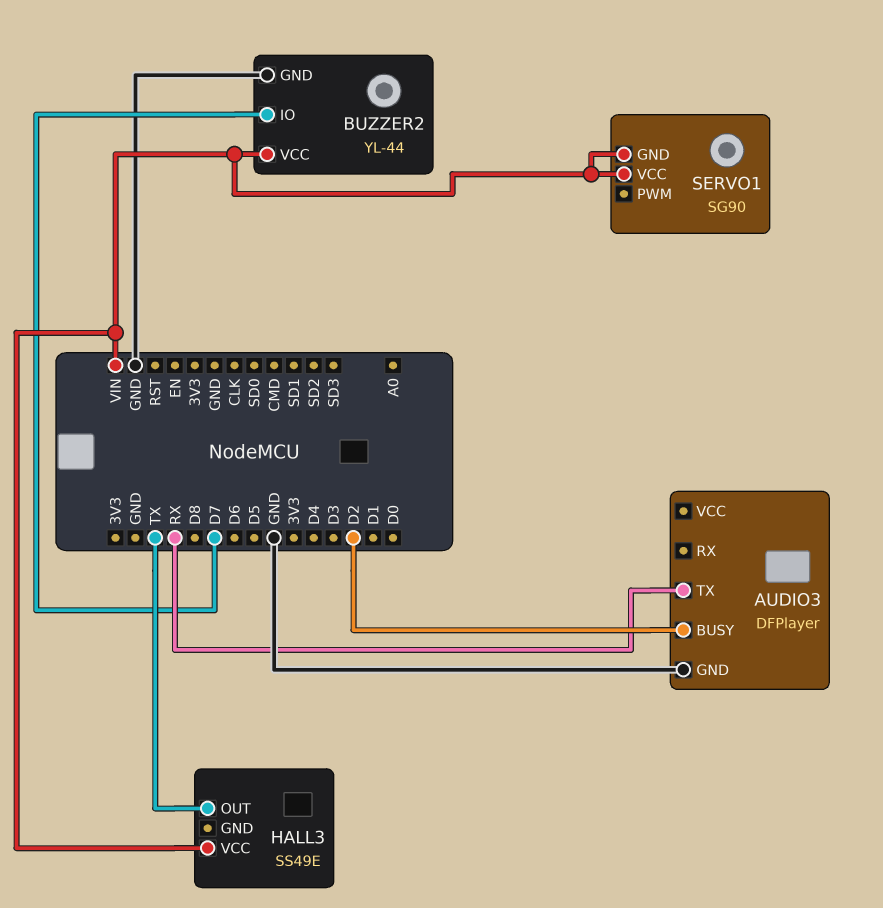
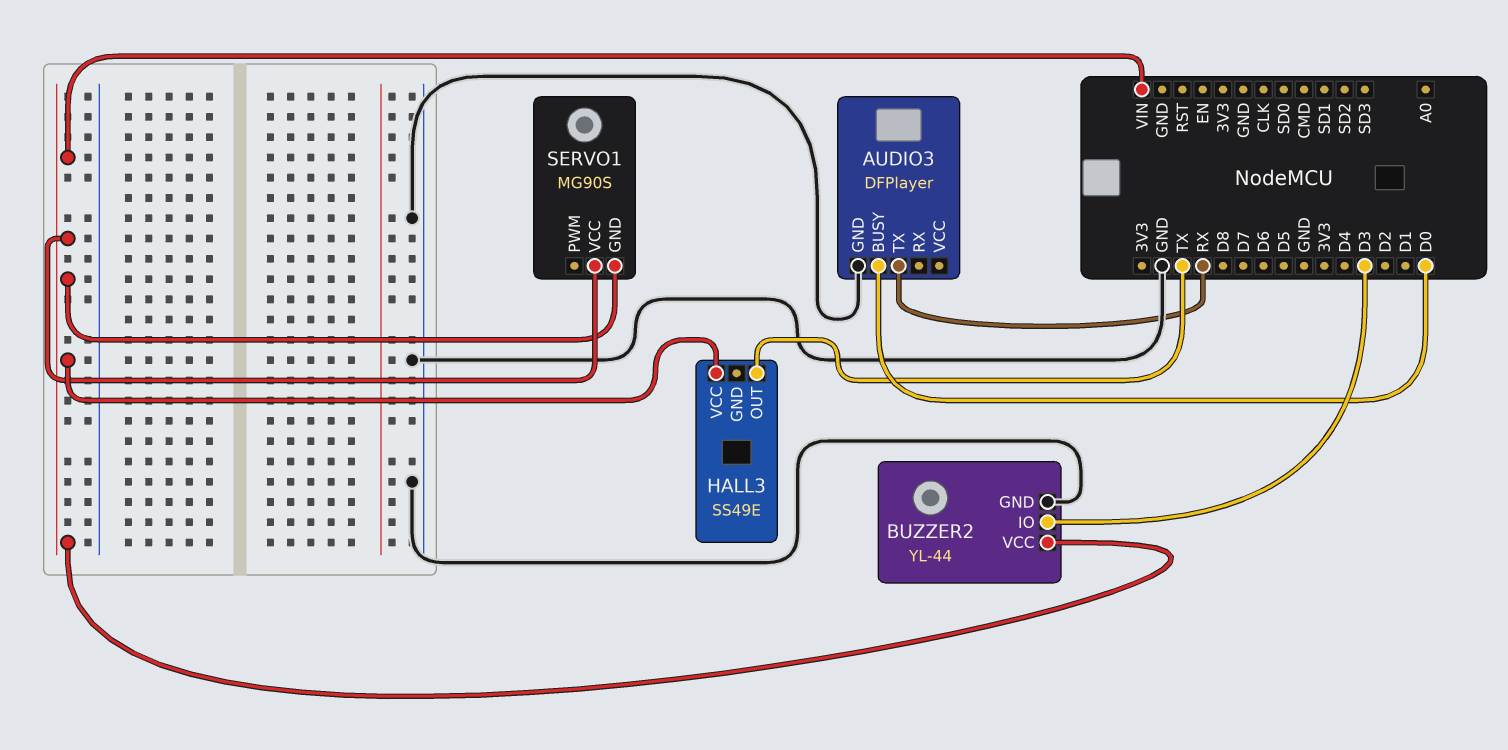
AUDIO3 pin BUSY: D2 -> D0
BUZZER2 pin IO: D7 -> D3
SERVO1: SG90 -> MG90S

